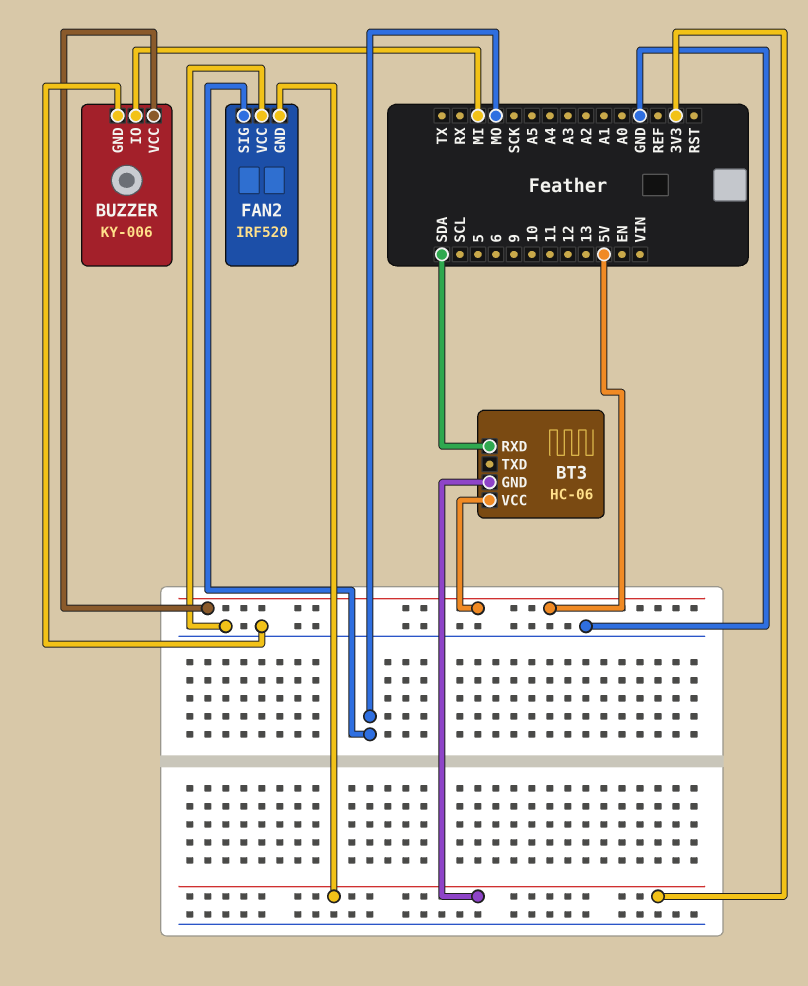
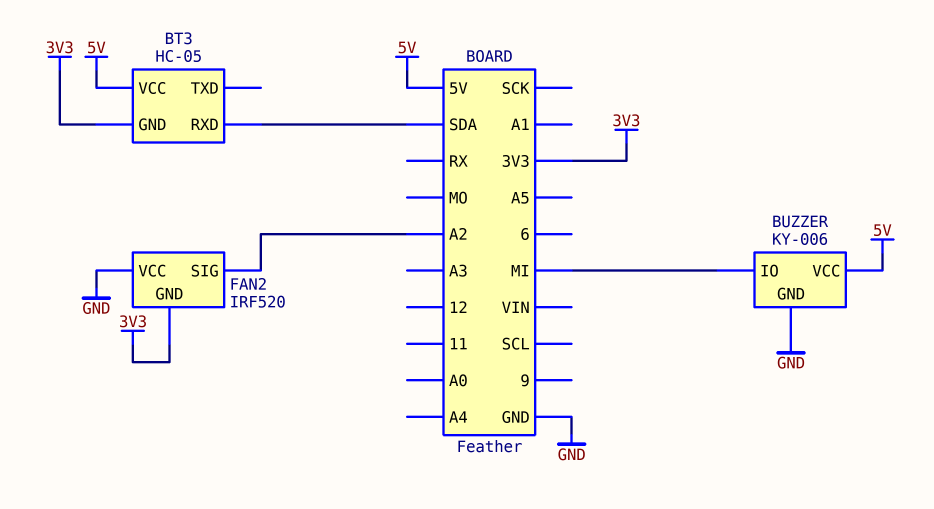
BT3: HC-06 -> HC-05
FAN2 pin SIG: MO -> A2

